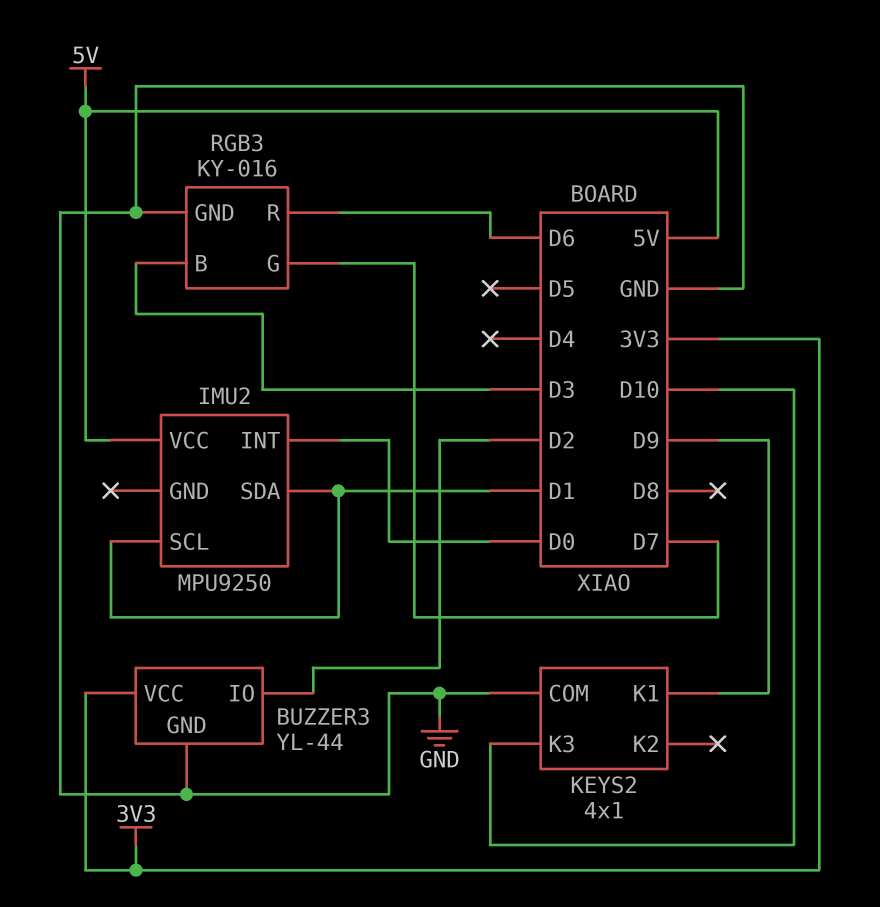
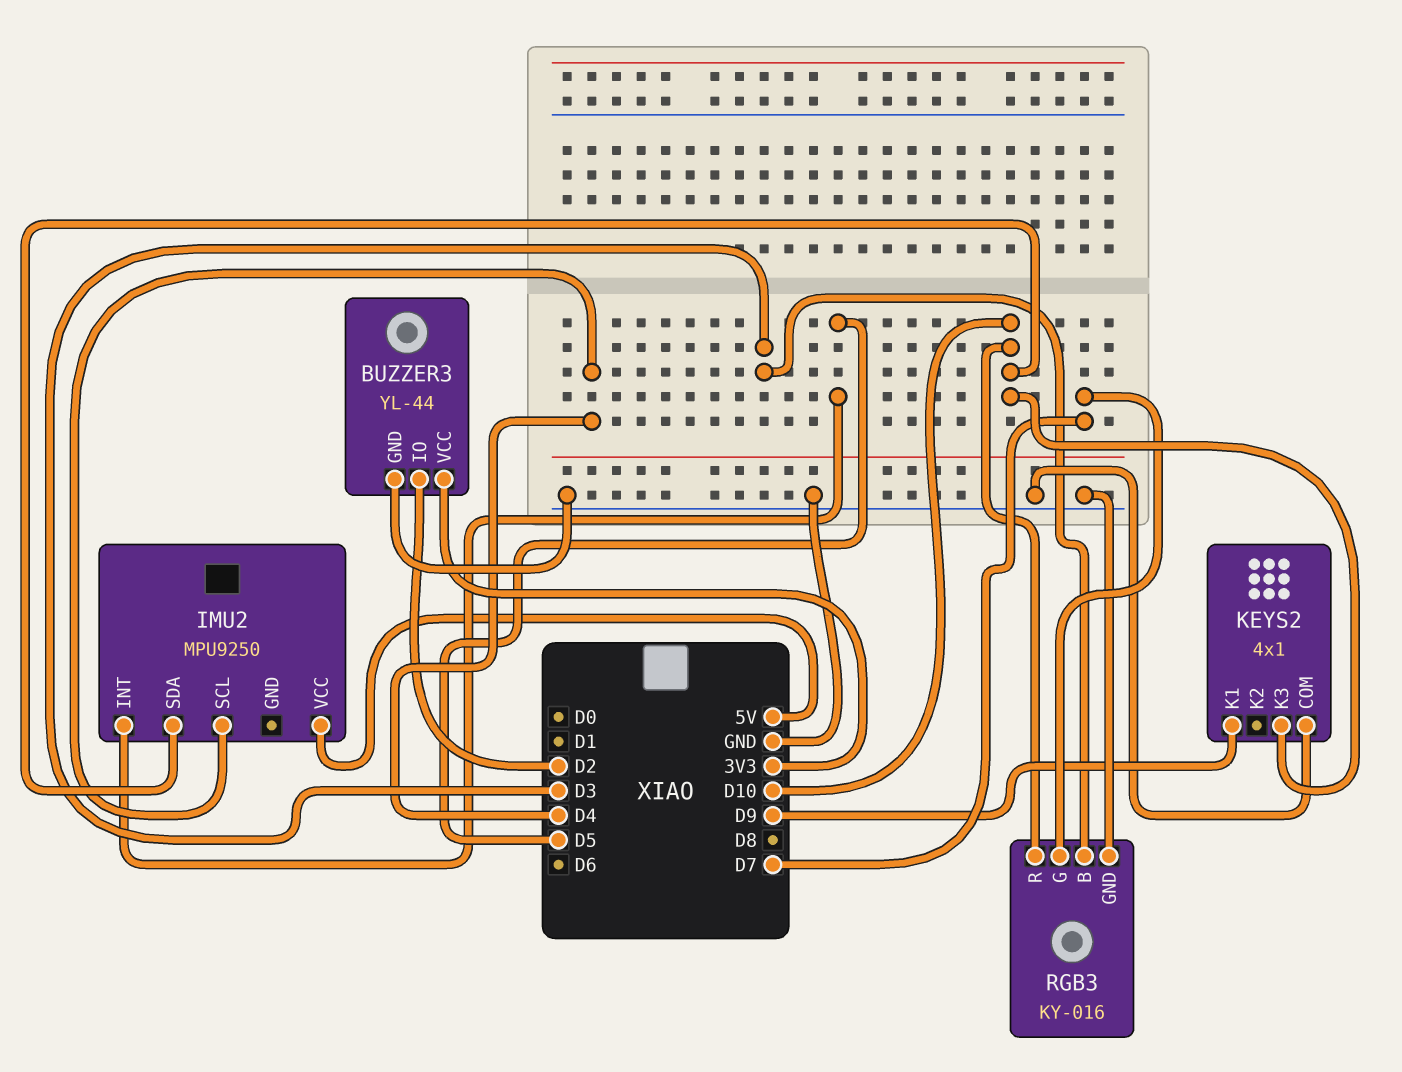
IMU2 pin INT: D0 -> D5
IMU2 pin SCL: D1 -> D4
IMU2 pin SDA: D1 -> D10
RGB3 pin R: D6 -> D10

